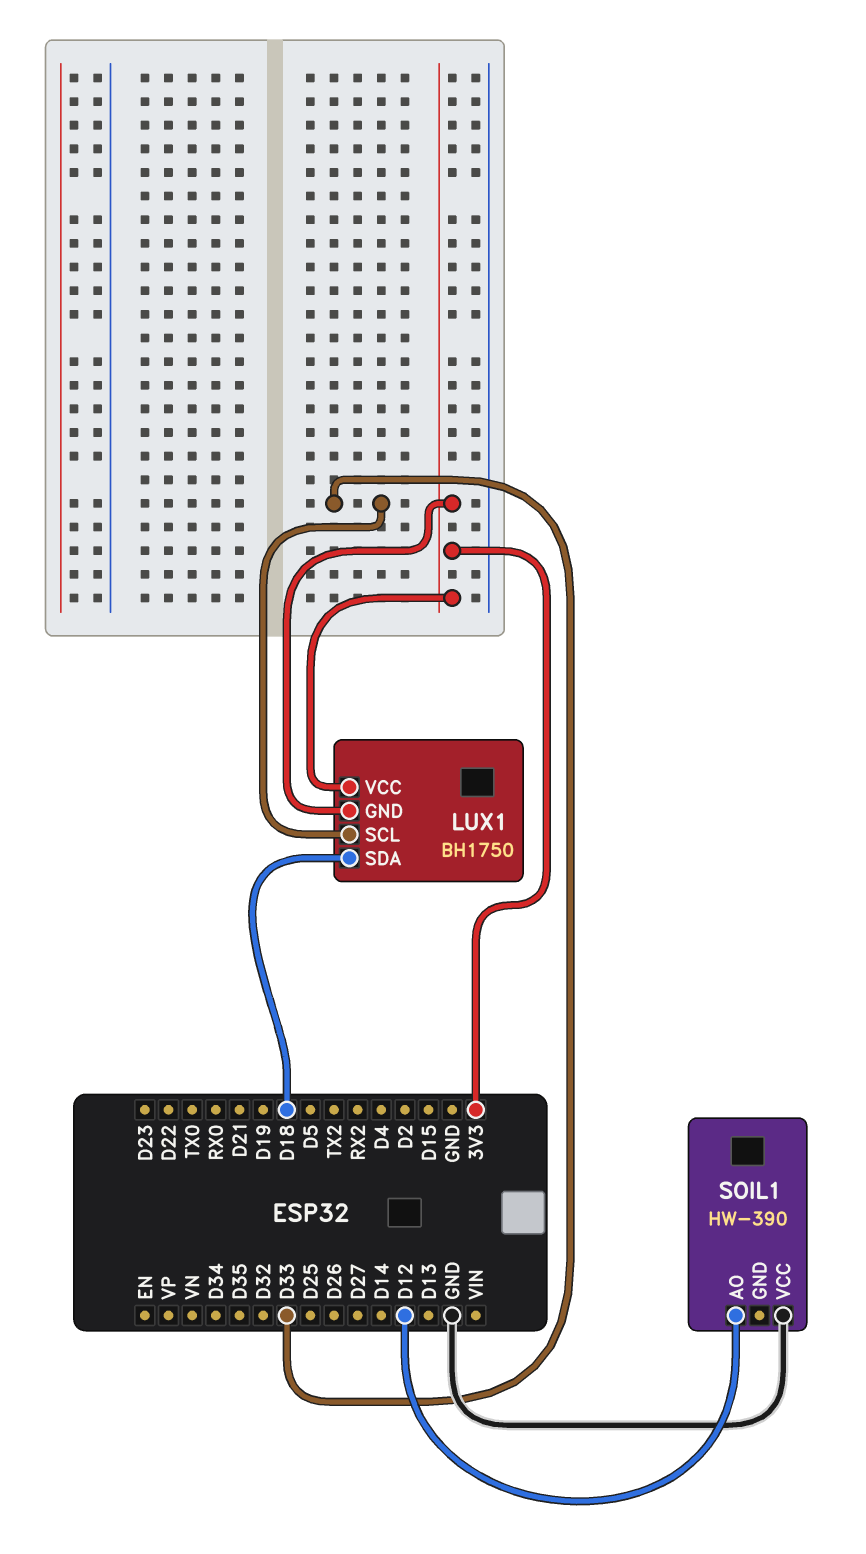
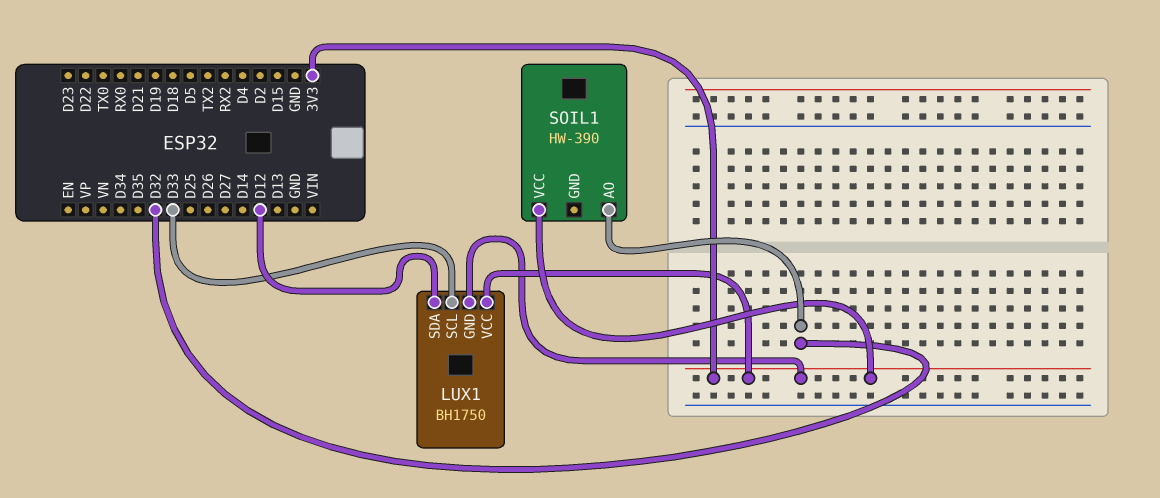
LUX1 pin SDA: D18 -> D12
SOIL1 pin AO: D12 -> D32
SOIL1 pin VCC: GND -> 3V3

